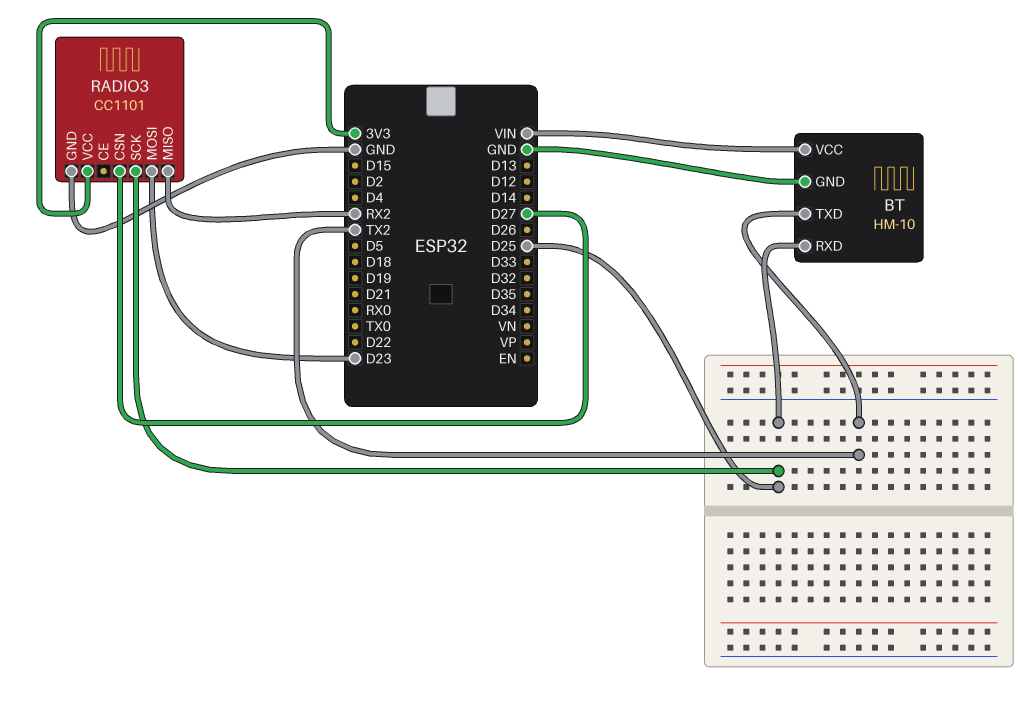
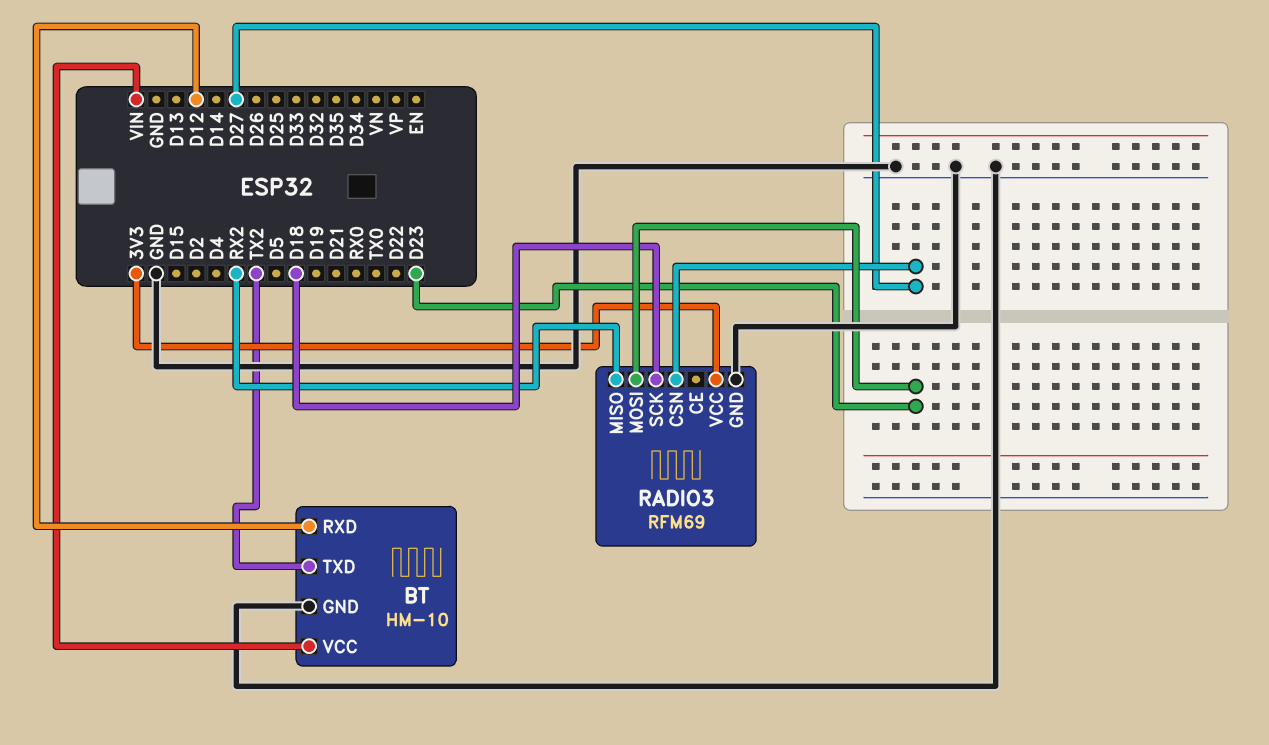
BT pin RXD: D25 -> D12
RADIO3: CC1101 -> RFM69
RADIO3 pin SCK: D25 -> D18

